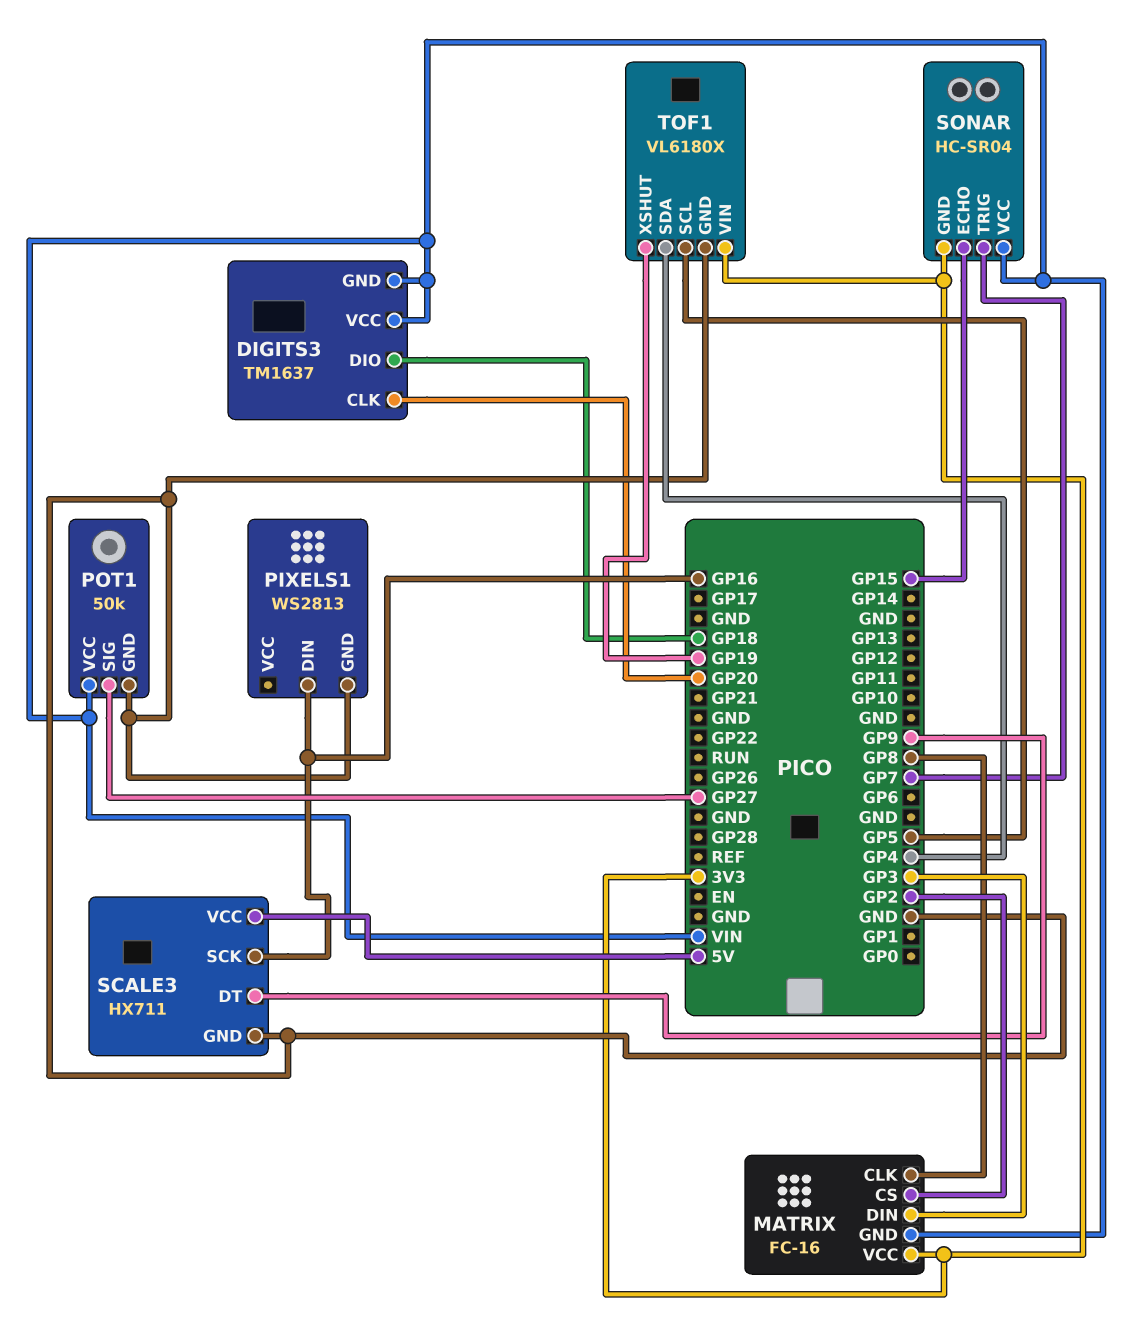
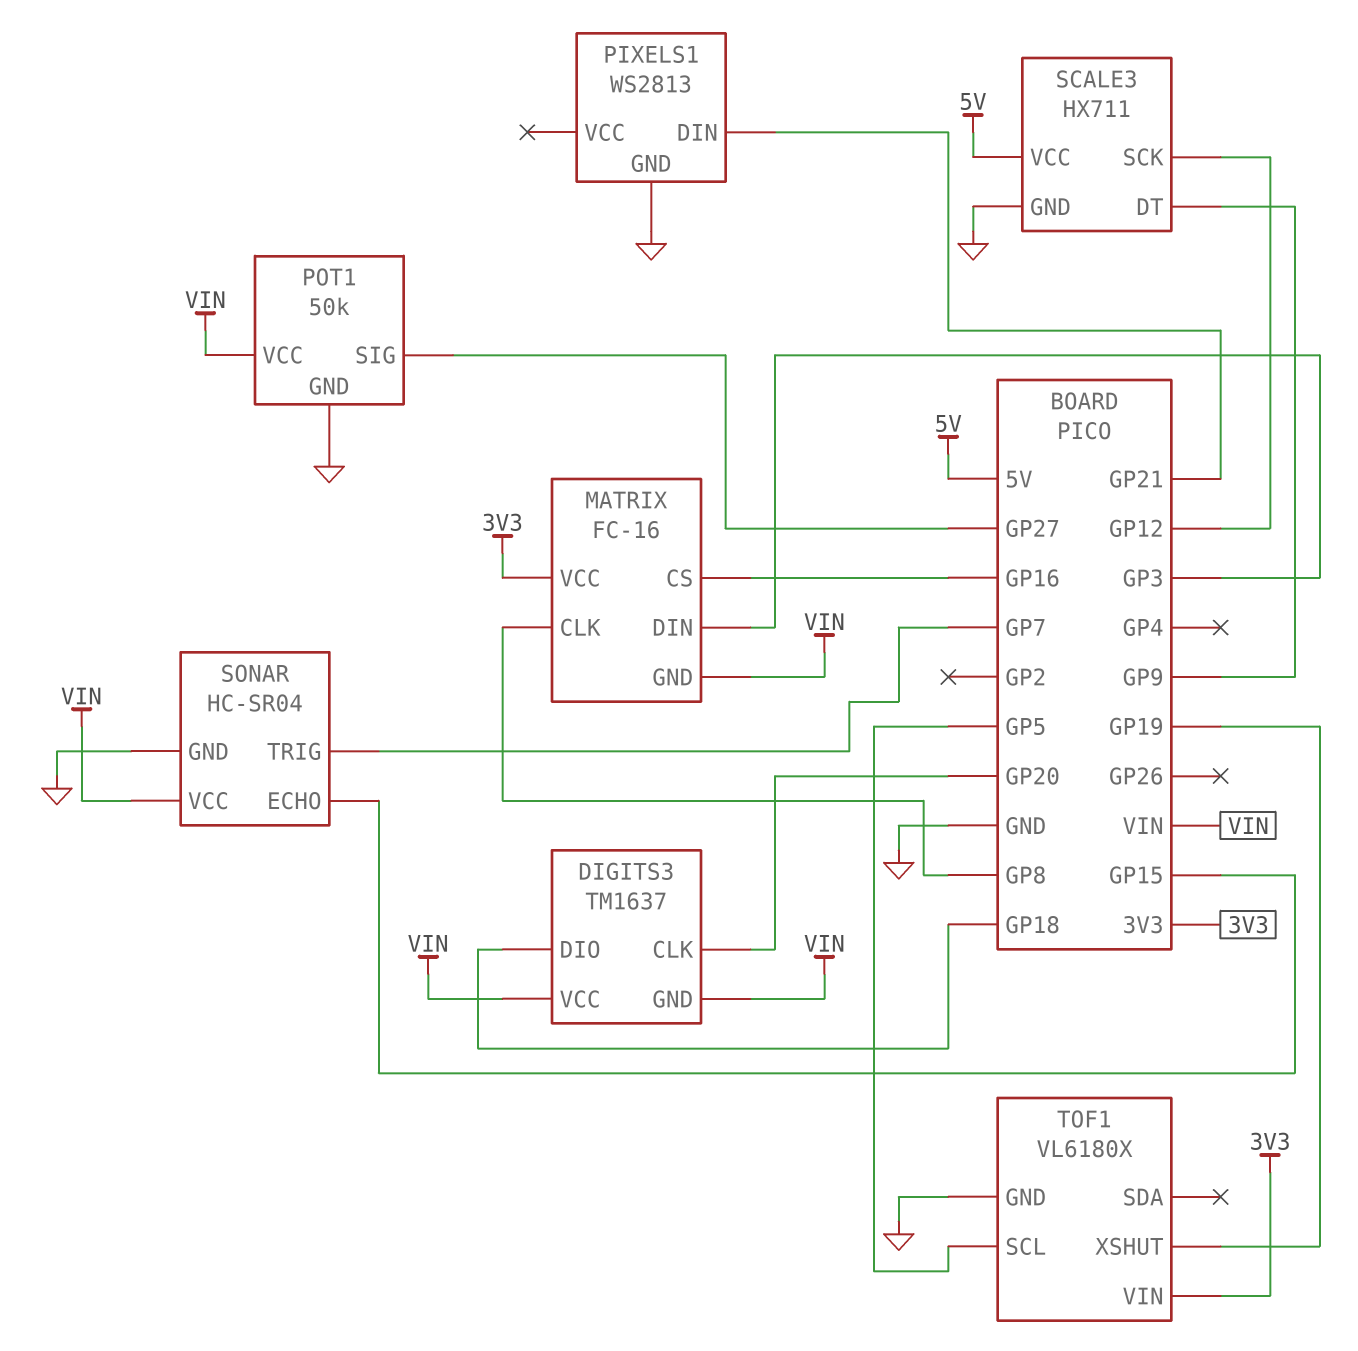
MATRIX pin CS: GP2 -> GP16
PIXELS1 pin DIN: GP16 -> GP21
SCALE3 pin SCK: GP16 -> GP12
SONAR pin GND: 3V3 -> GND
TOF1 pin SDA: GP4 -> none

